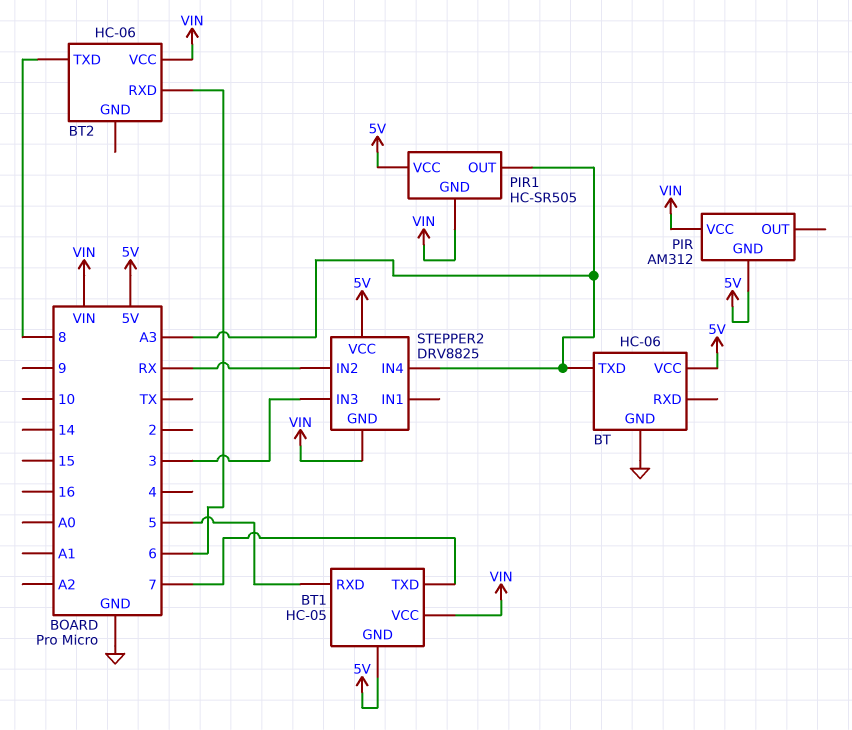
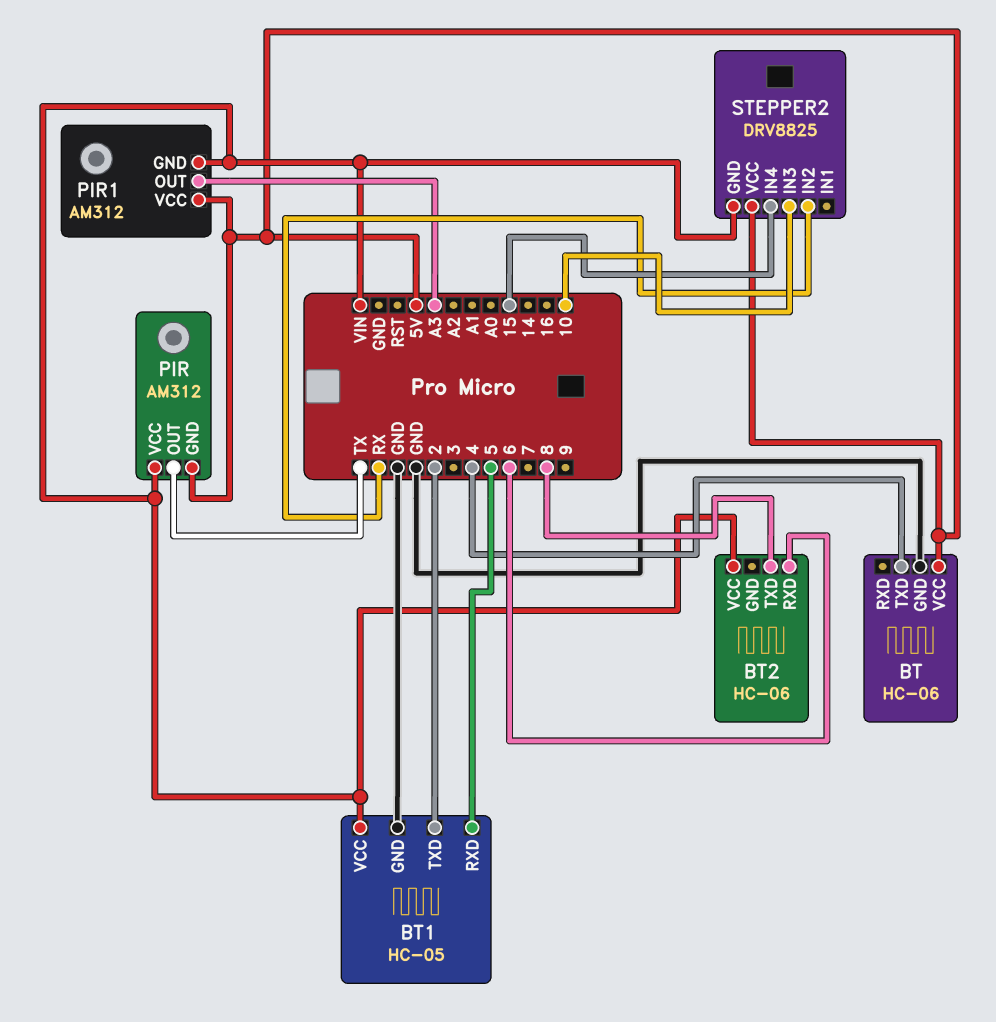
BT pin TXD: A3 -> 4
BT1 pin GND: 5V -> GND
BT1 pin TXD: 7 -> 2
PIR pin OUT: none -> TX
PIR1: HC-SR505 -> AM312
STEPPER2 pin IN3: 3 -> 10
STEPPER2 pin IN4: A3 -> 15

